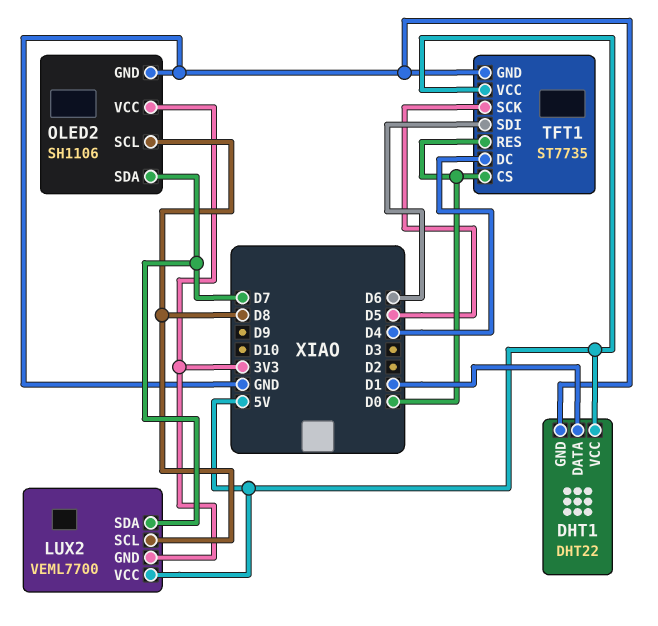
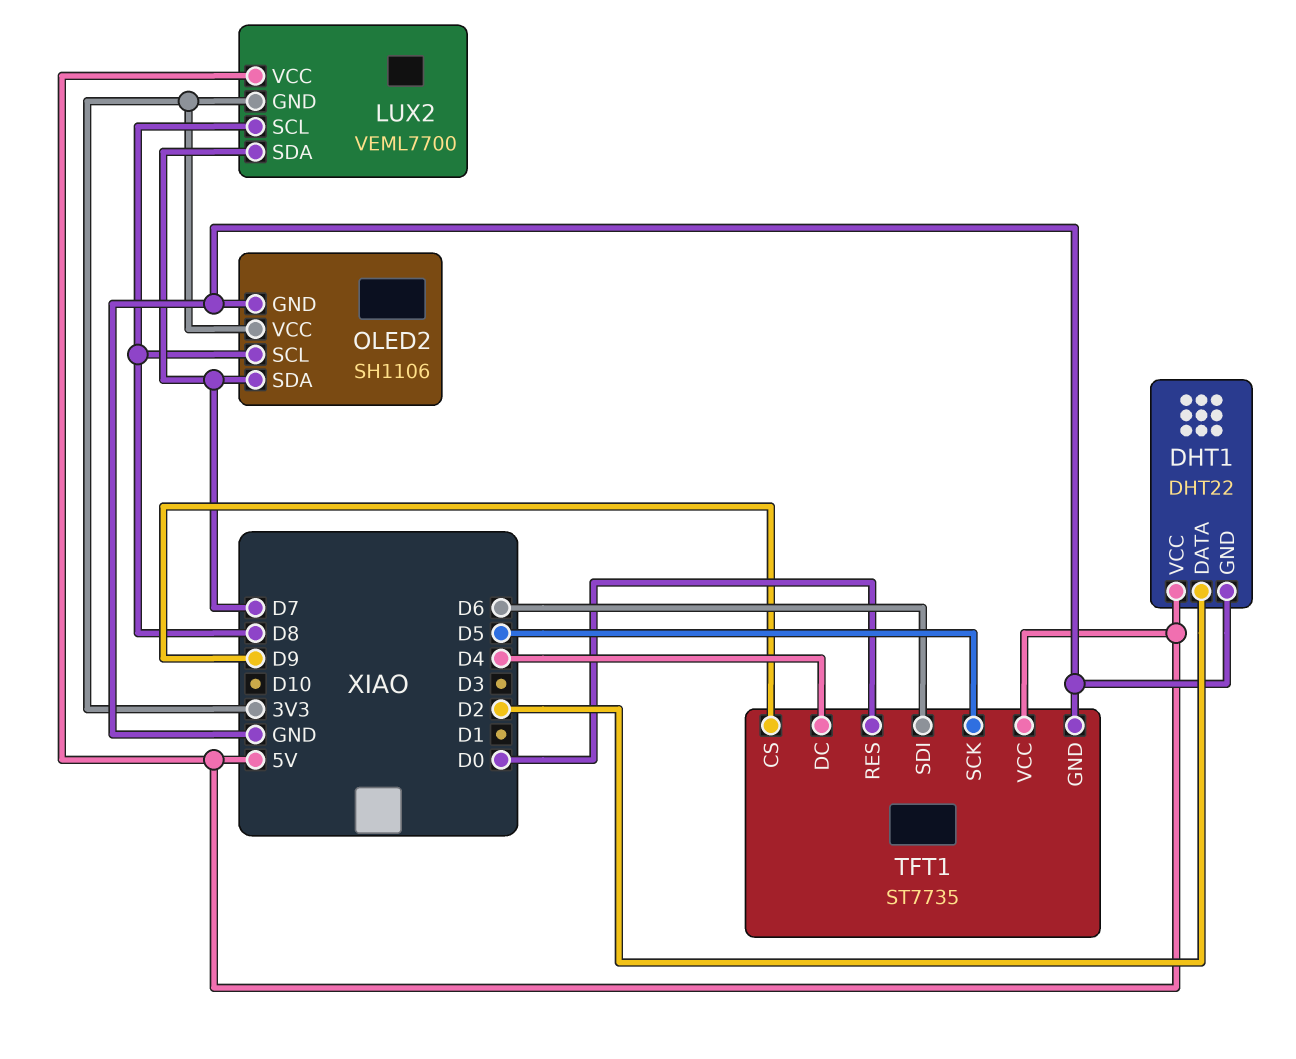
DHT1 pin DATA: D1 -> D2
TFT1 pin CS: D0 -> D9

